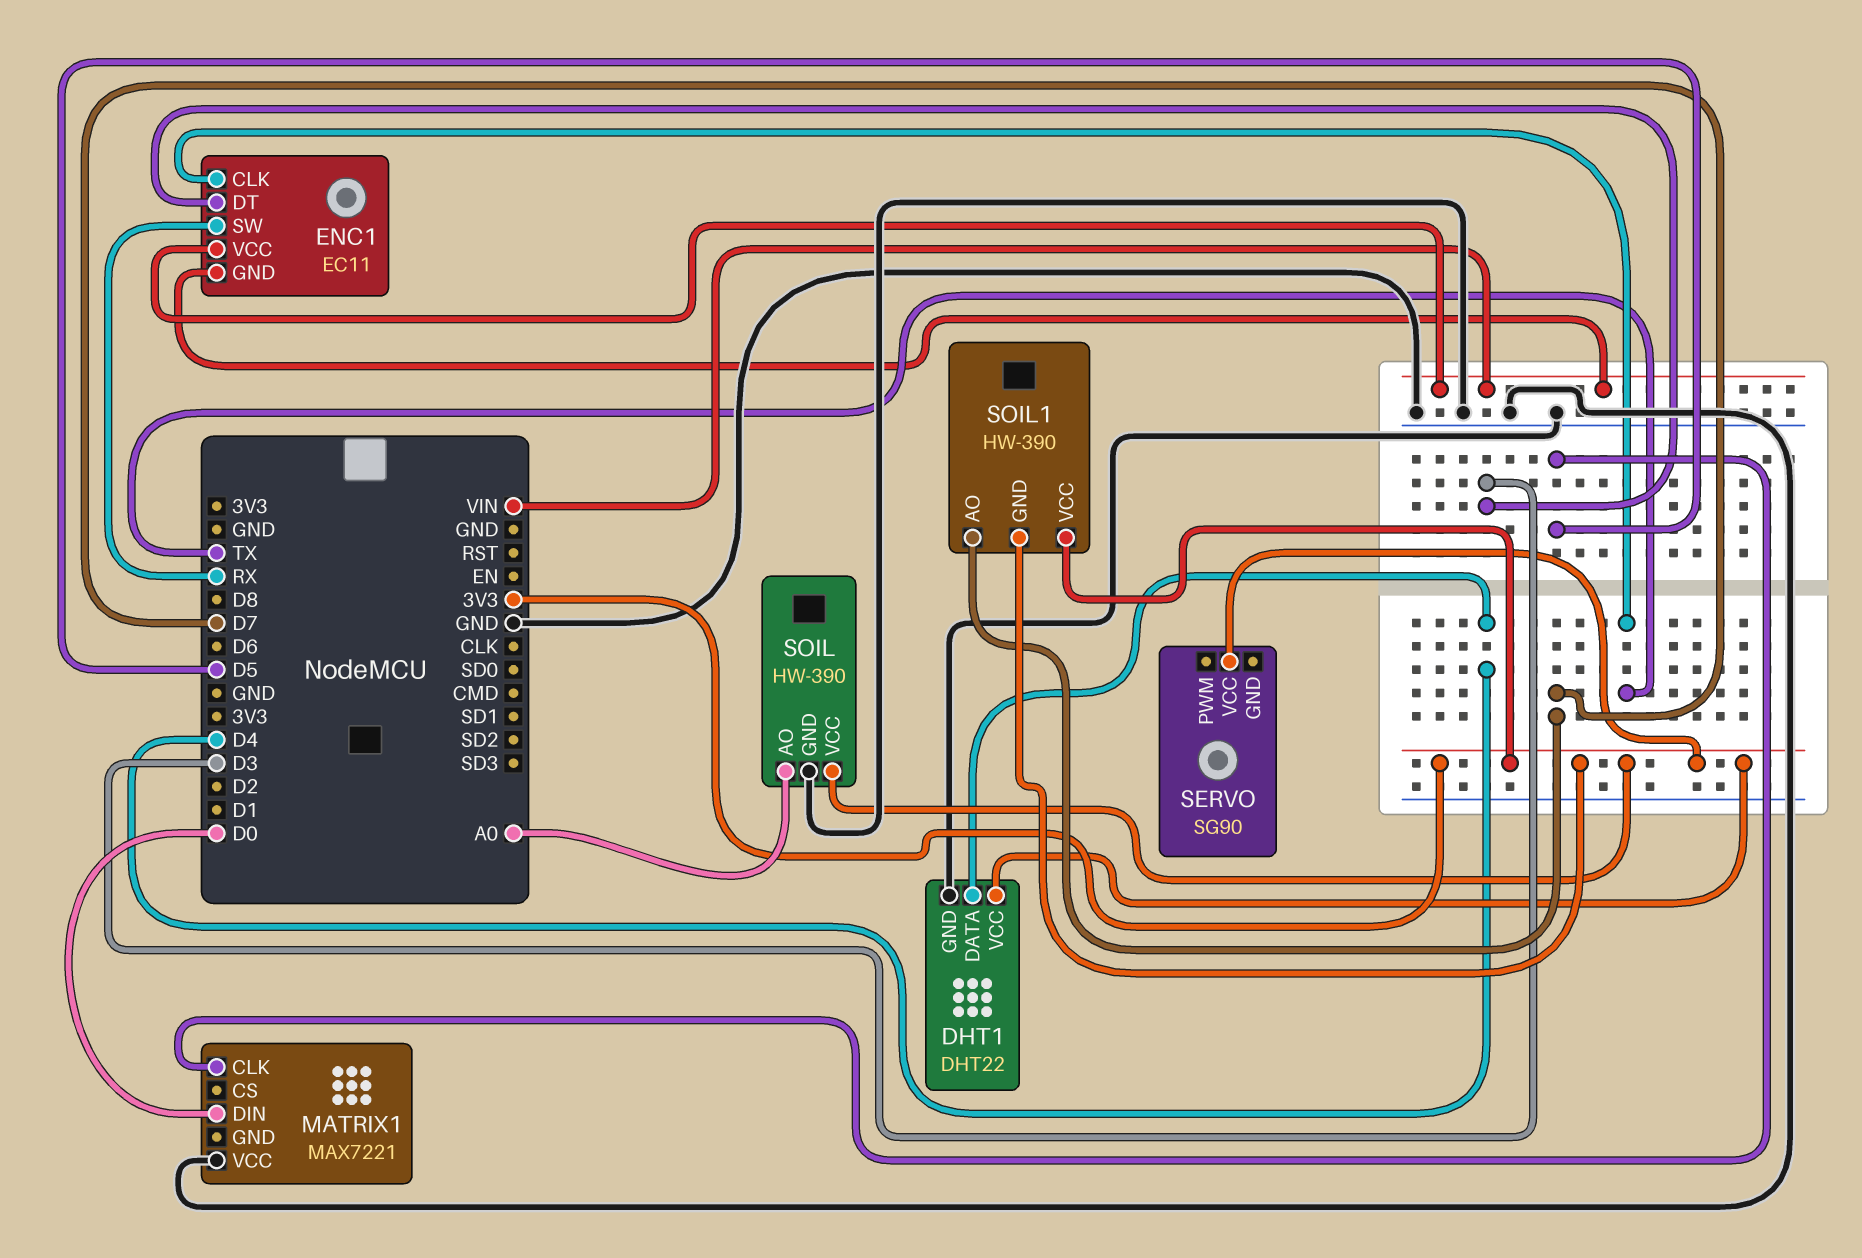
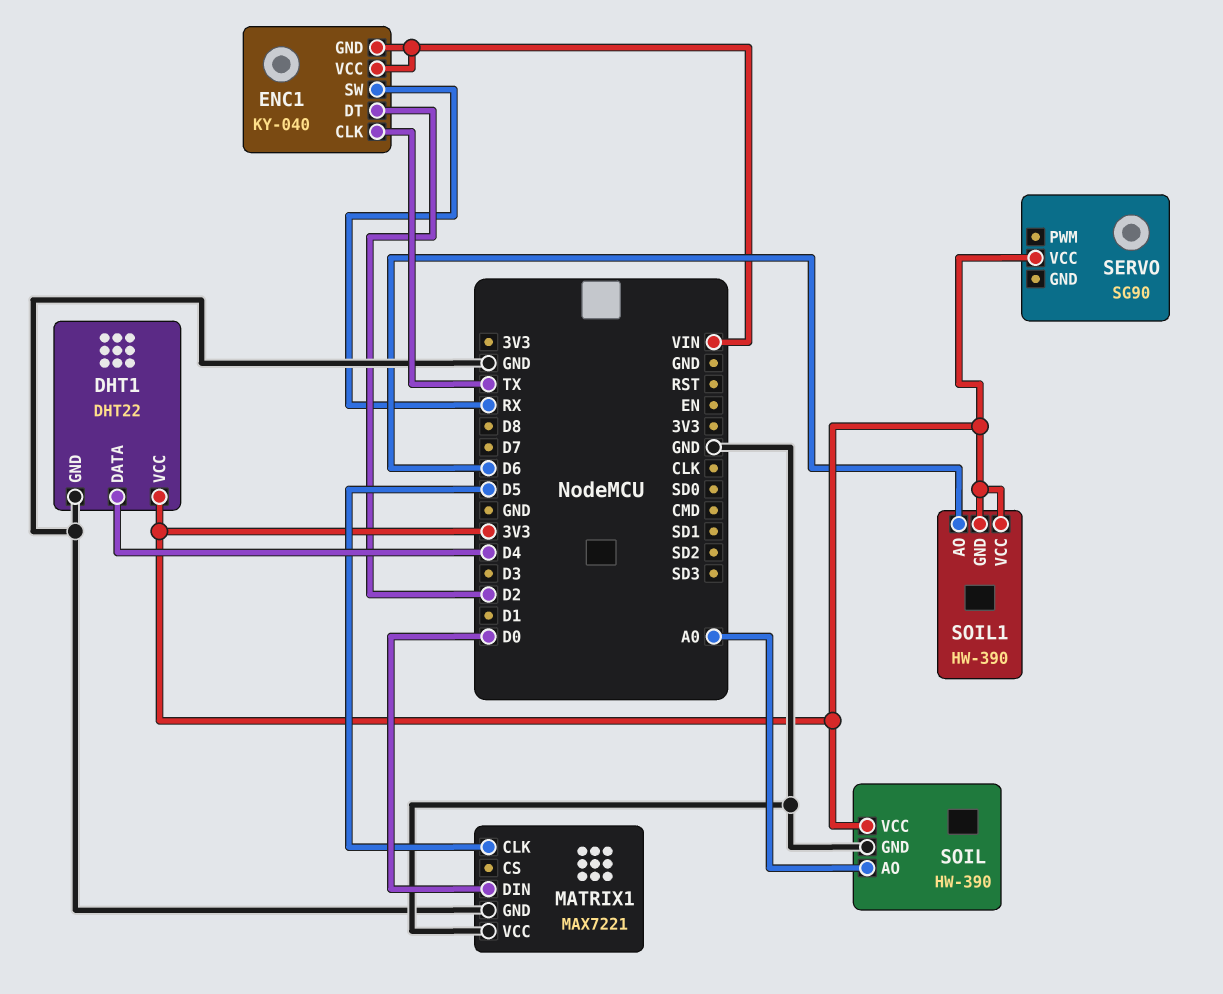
ENC1: EC11 -> KY-040
ENC1 pin DT: D3 -> D2
MATRIX1 pin GND: none -> GND
SOIL1 pin AO: D7 -> D6

